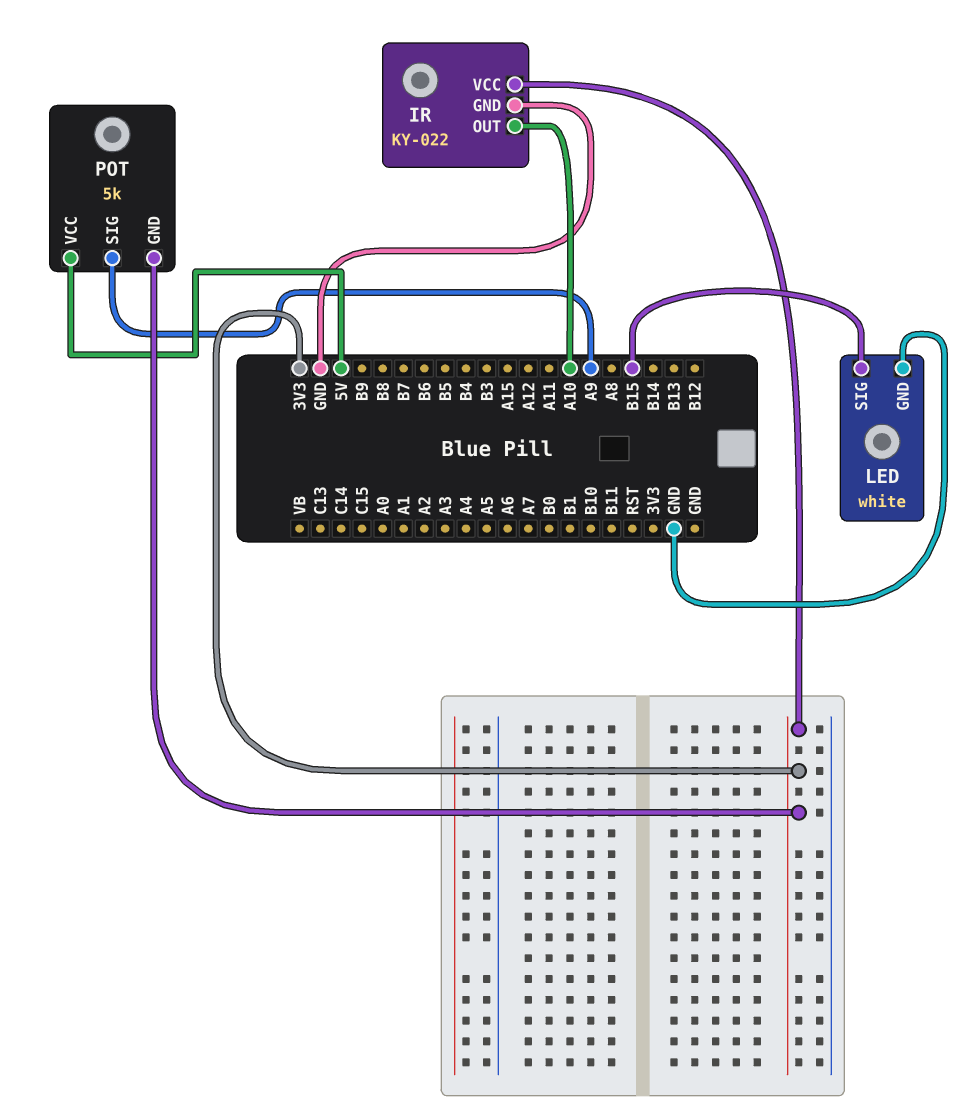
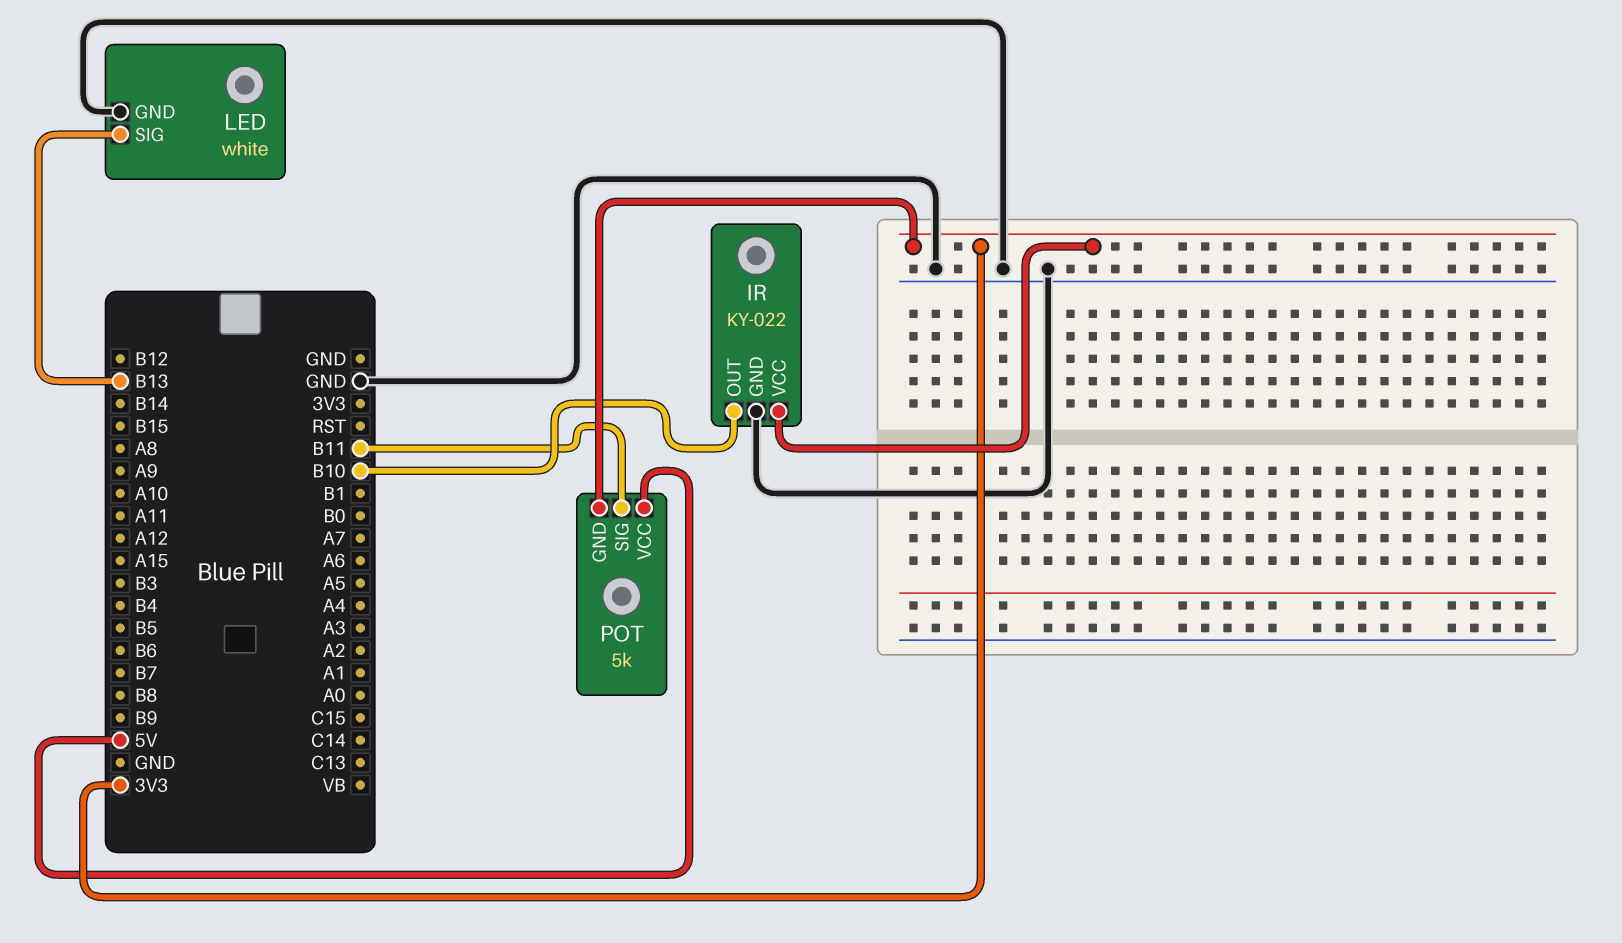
IR pin OUT: A10 -> B10
LED pin SIG: B15 -> B13
POT pin SIG: A9 -> B11

